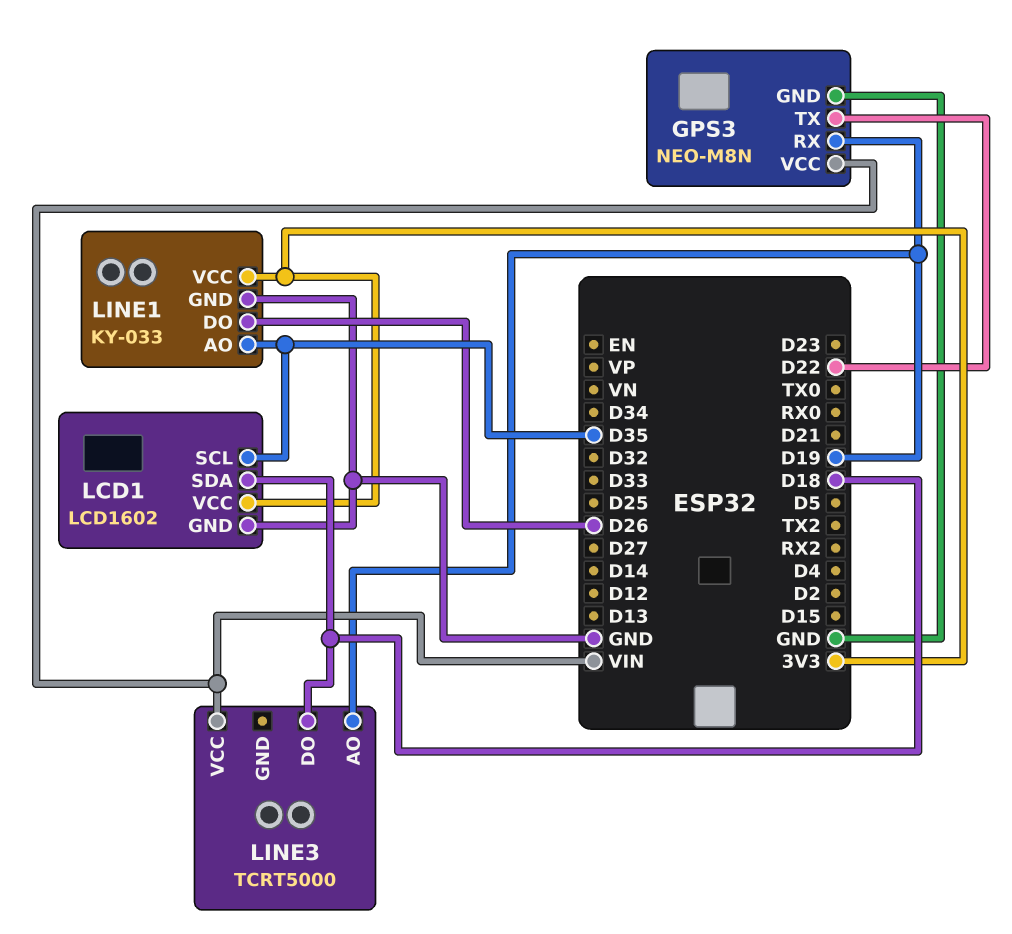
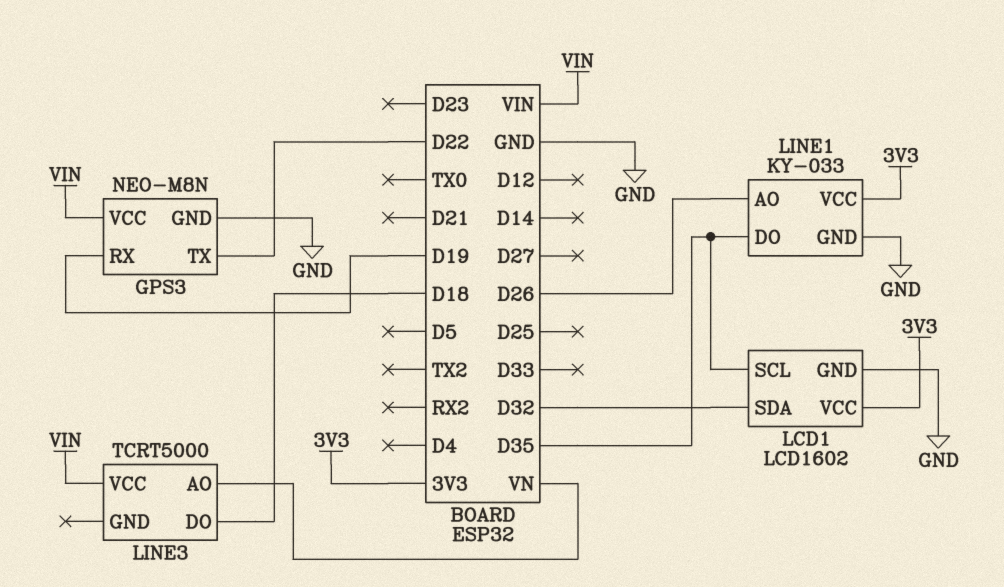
LCD1 pin SDA: D18 -> D32
LINE1 pin AO: D35 -> D26
LINE1 pin DO: D26 -> D35
LINE3 pin AO: D19 -> VN

